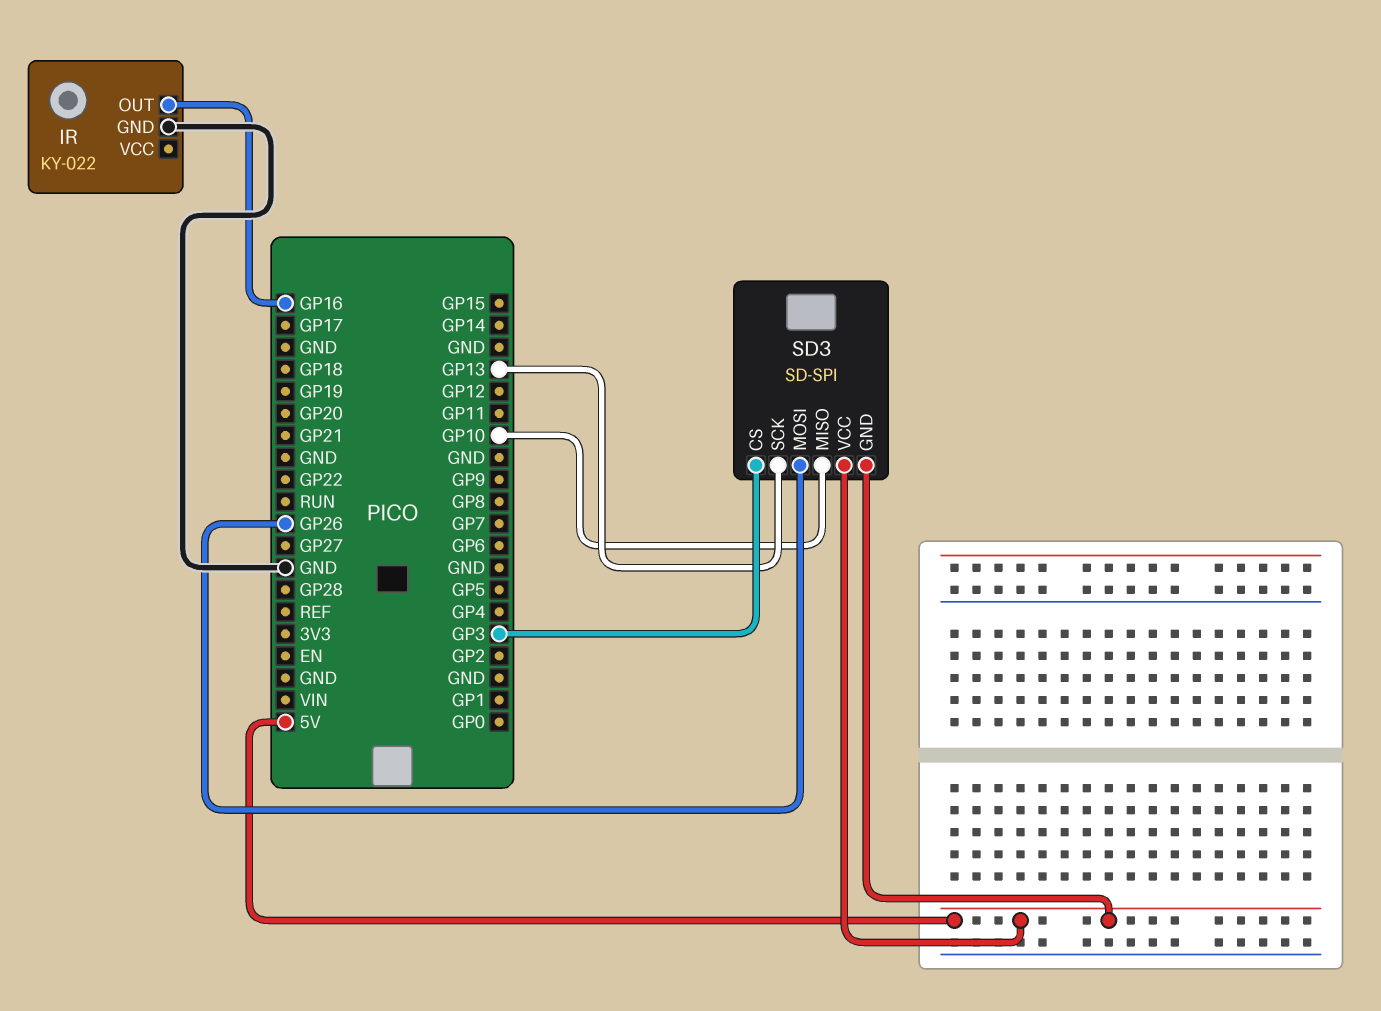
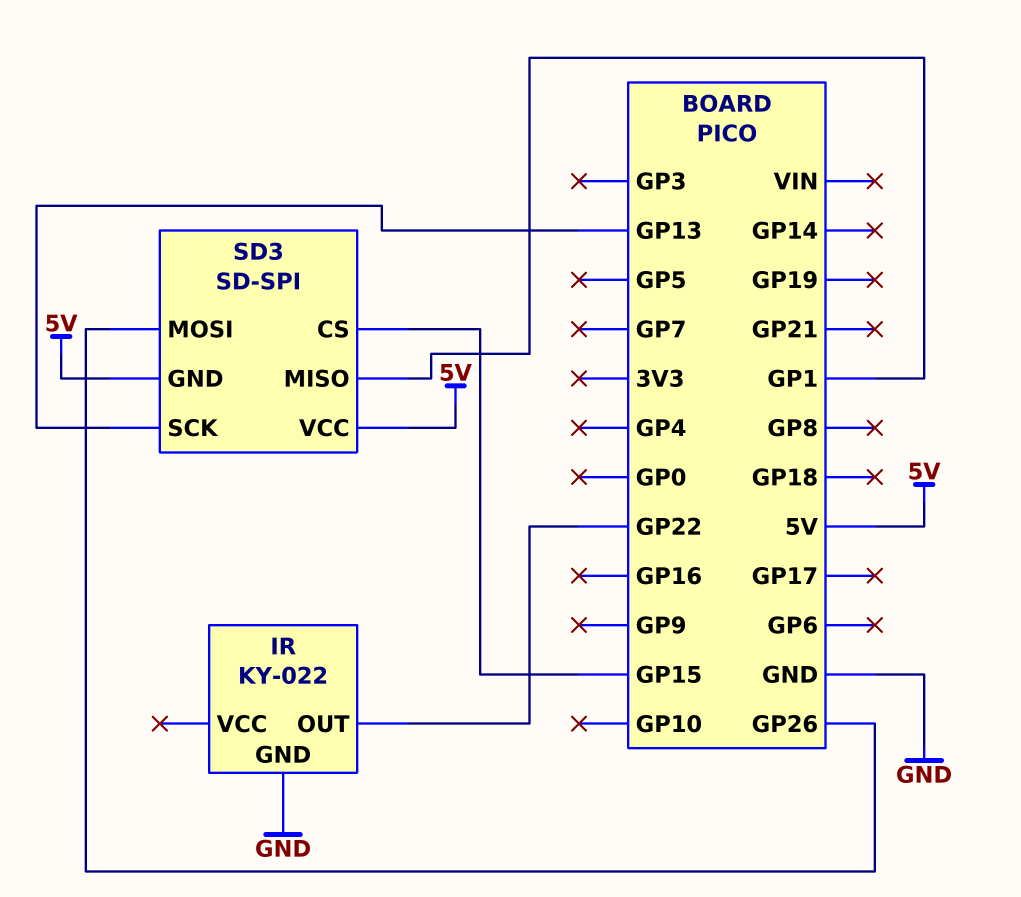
IR pin OUT: GP16 -> GP22
SD3 pin CS: GP3 -> GP15
SD3 pin MISO: GP10 -> GP1

